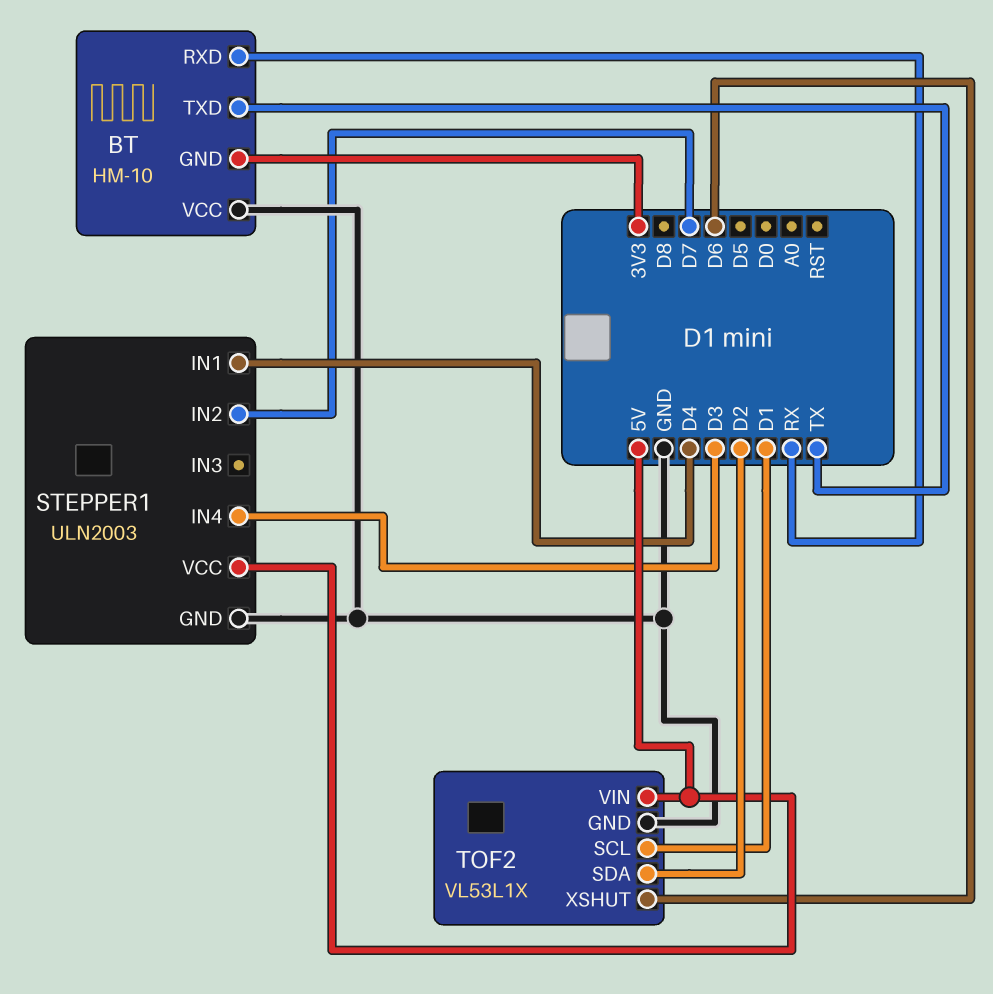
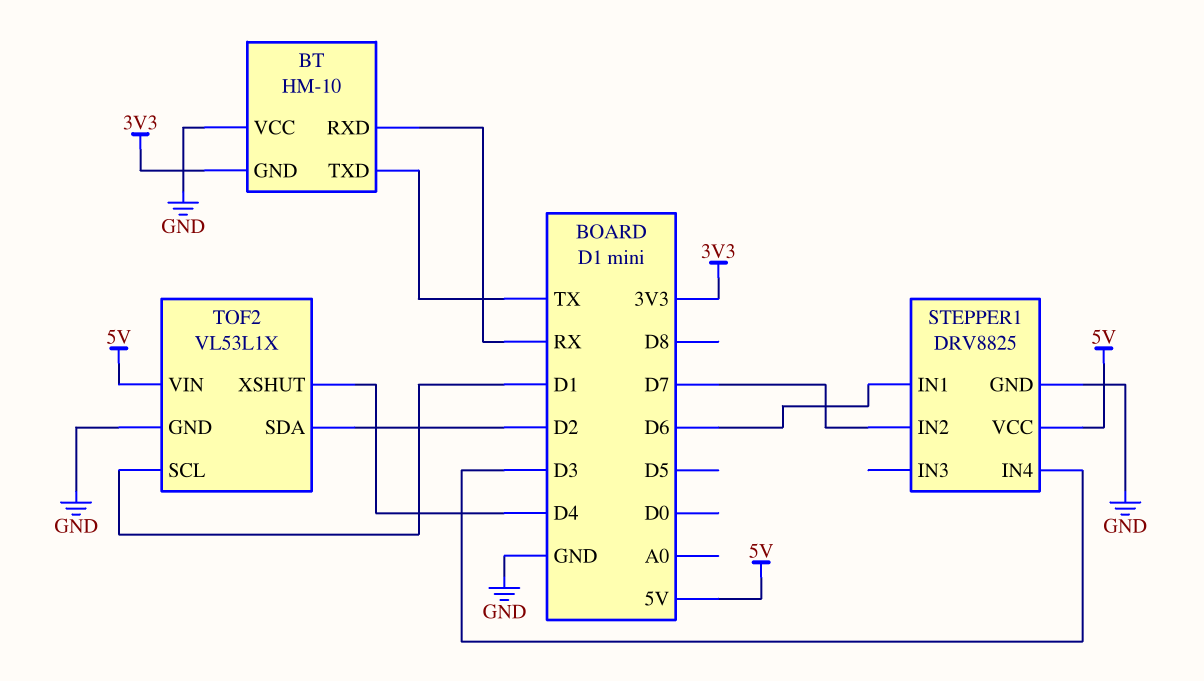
STEPPER1: ULN2003 -> DRV8825
STEPPER1 pin IN1: D4 -> D6
TOF2 pin XSHUT: D6 -> D4

